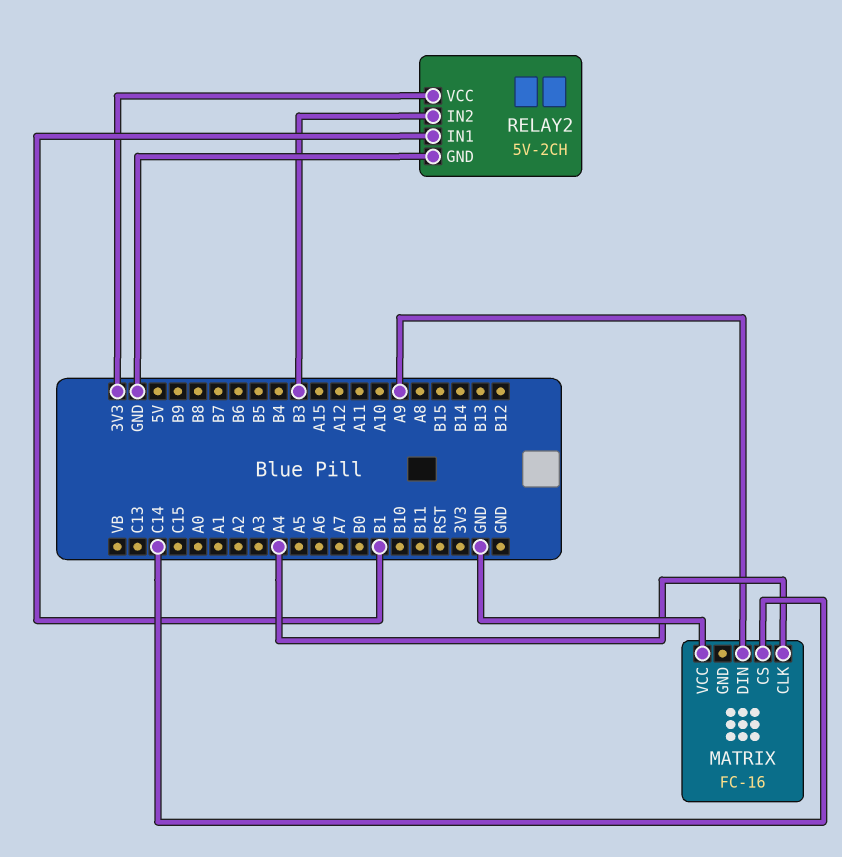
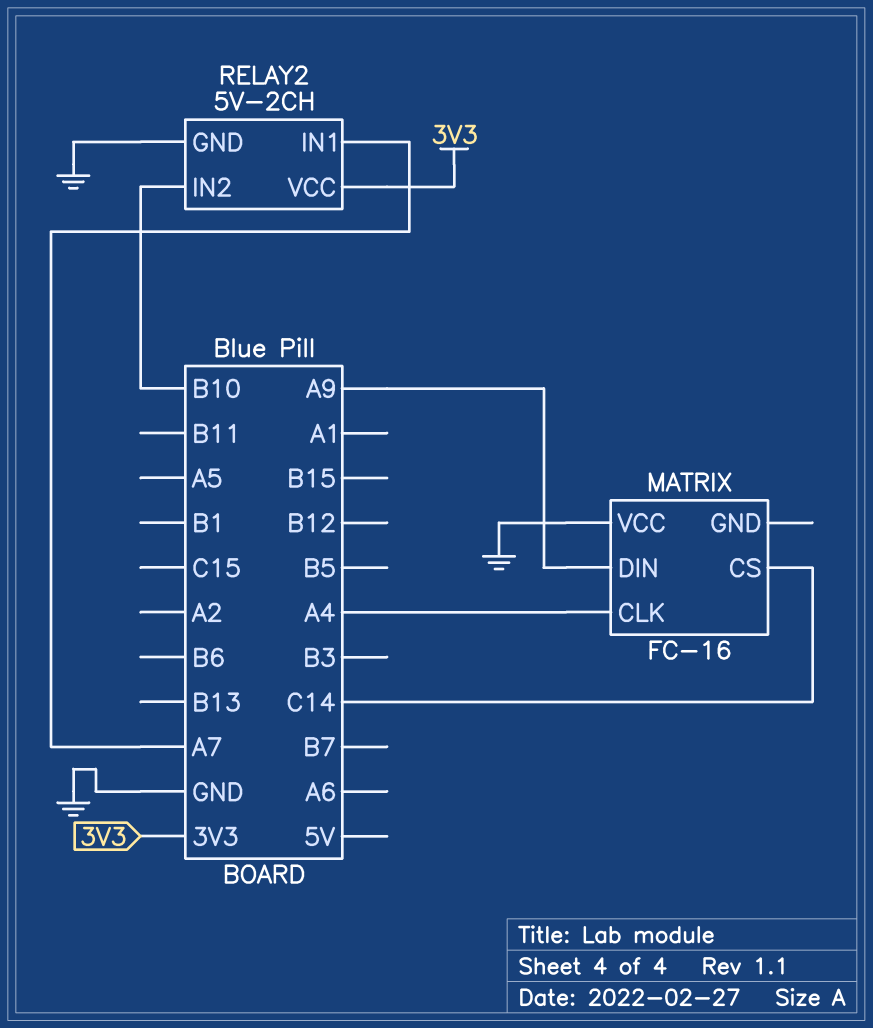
RELAY2 pin IN1: B1 -> A7
RELAY2 pin IN2: B3 -> B10

